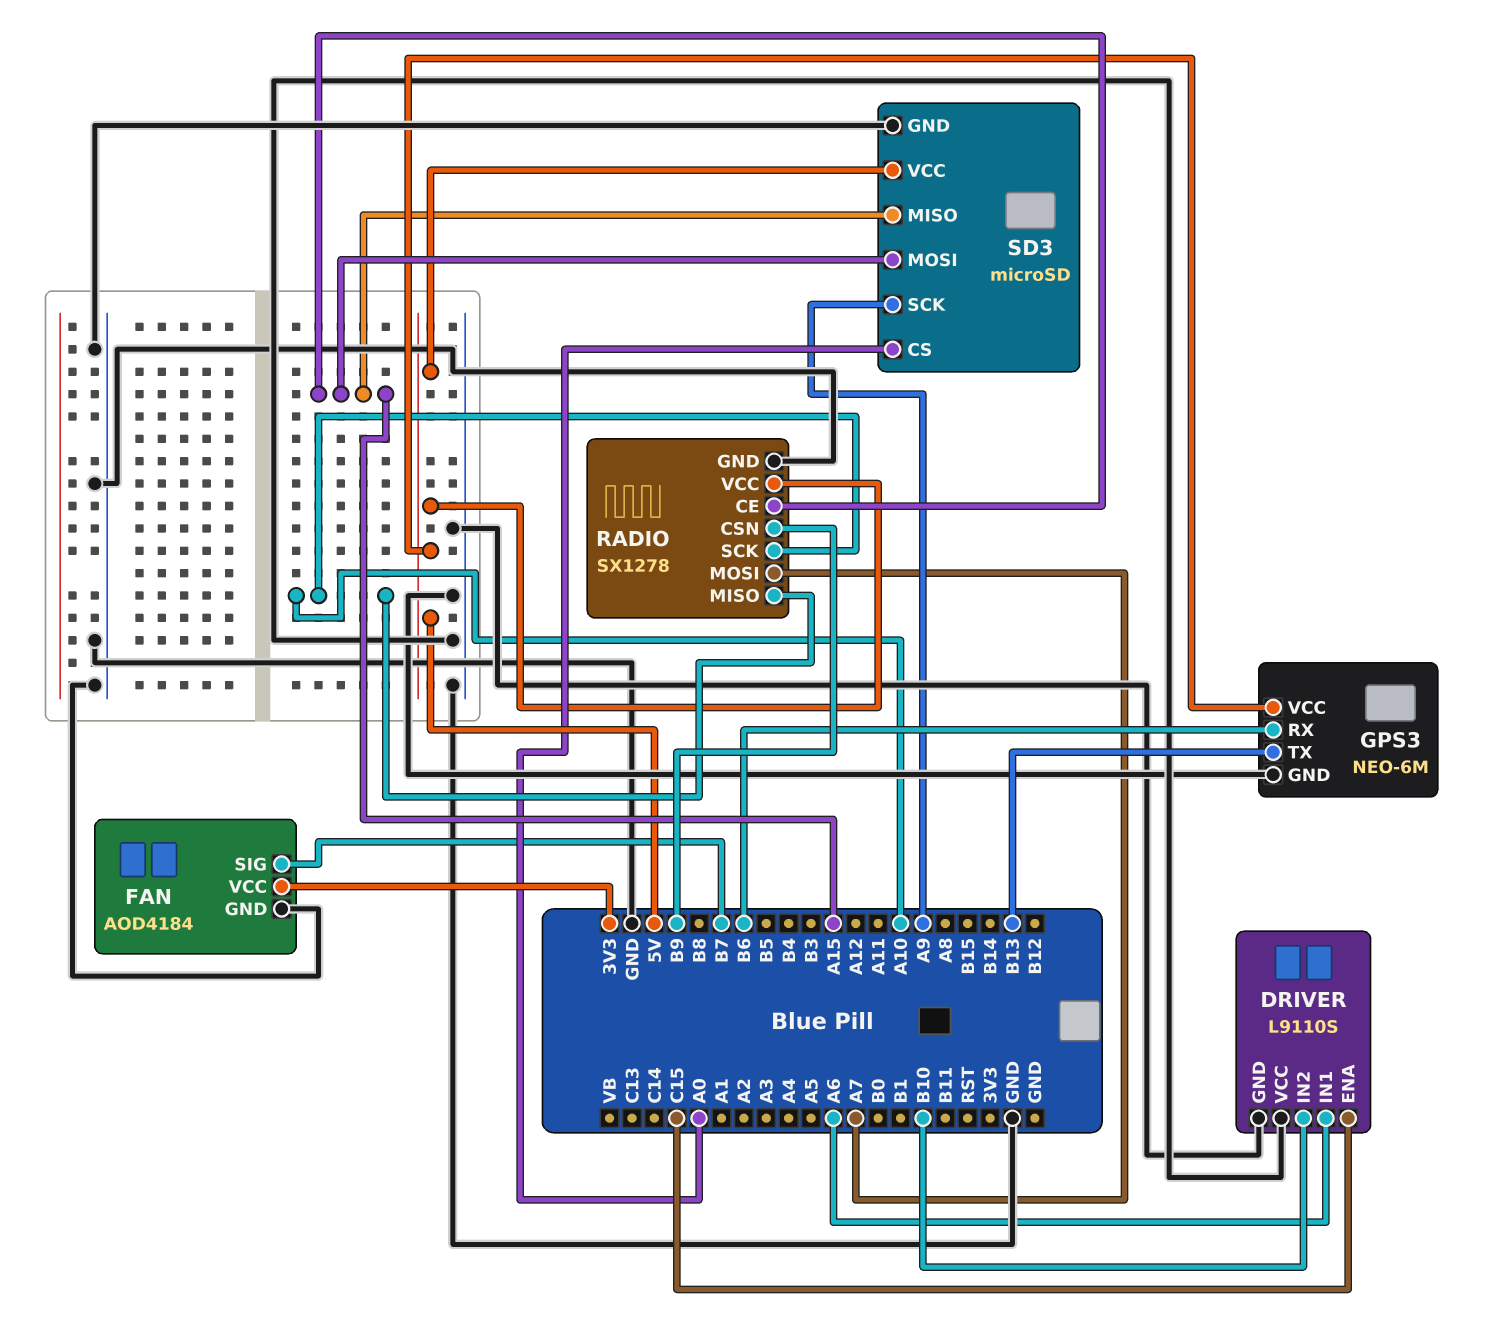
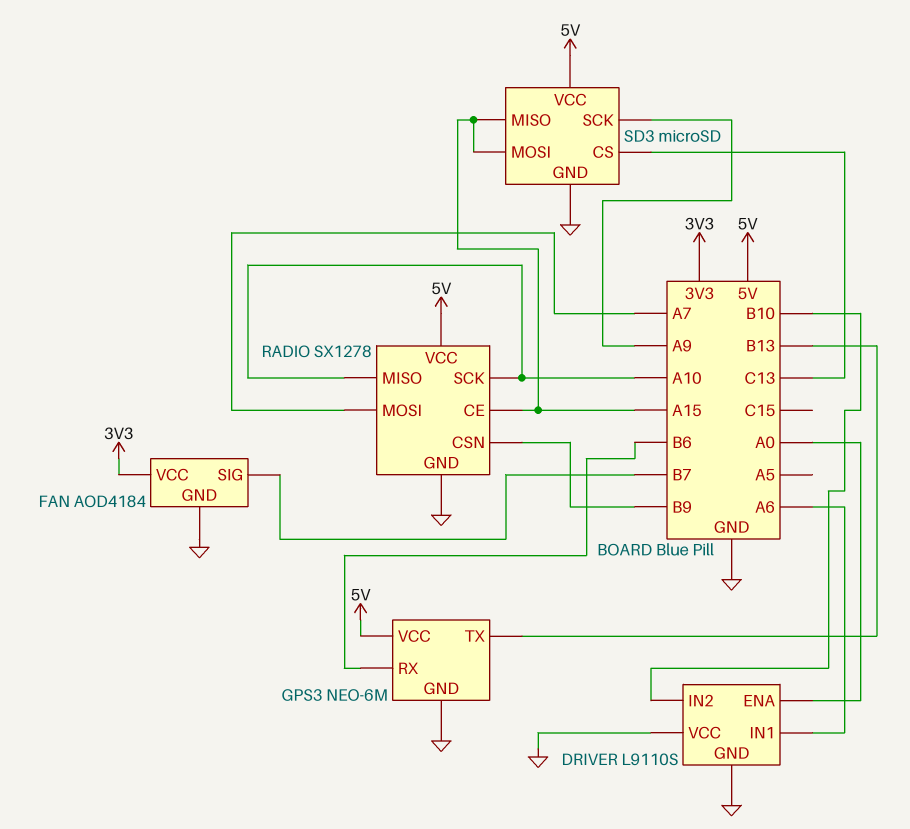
DRIVER pin ENA: C15 -> A0
SD3 pin CS: A0 -> C13

